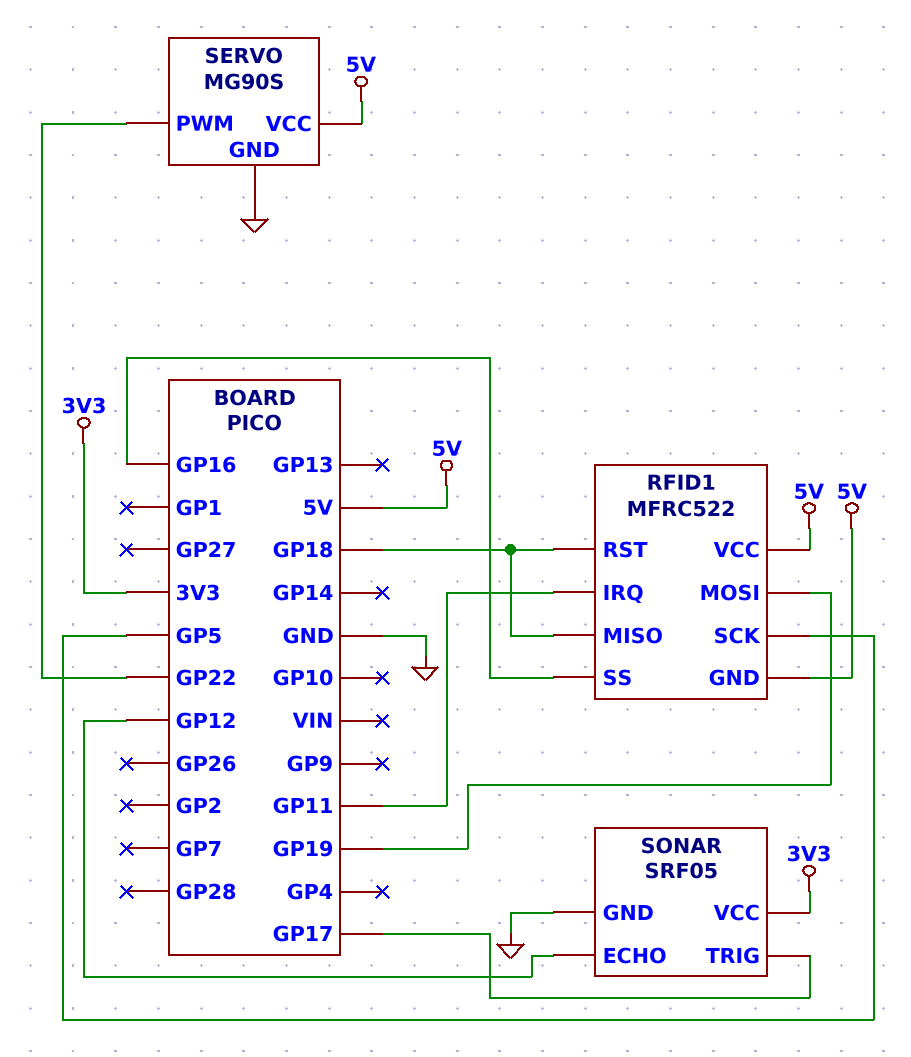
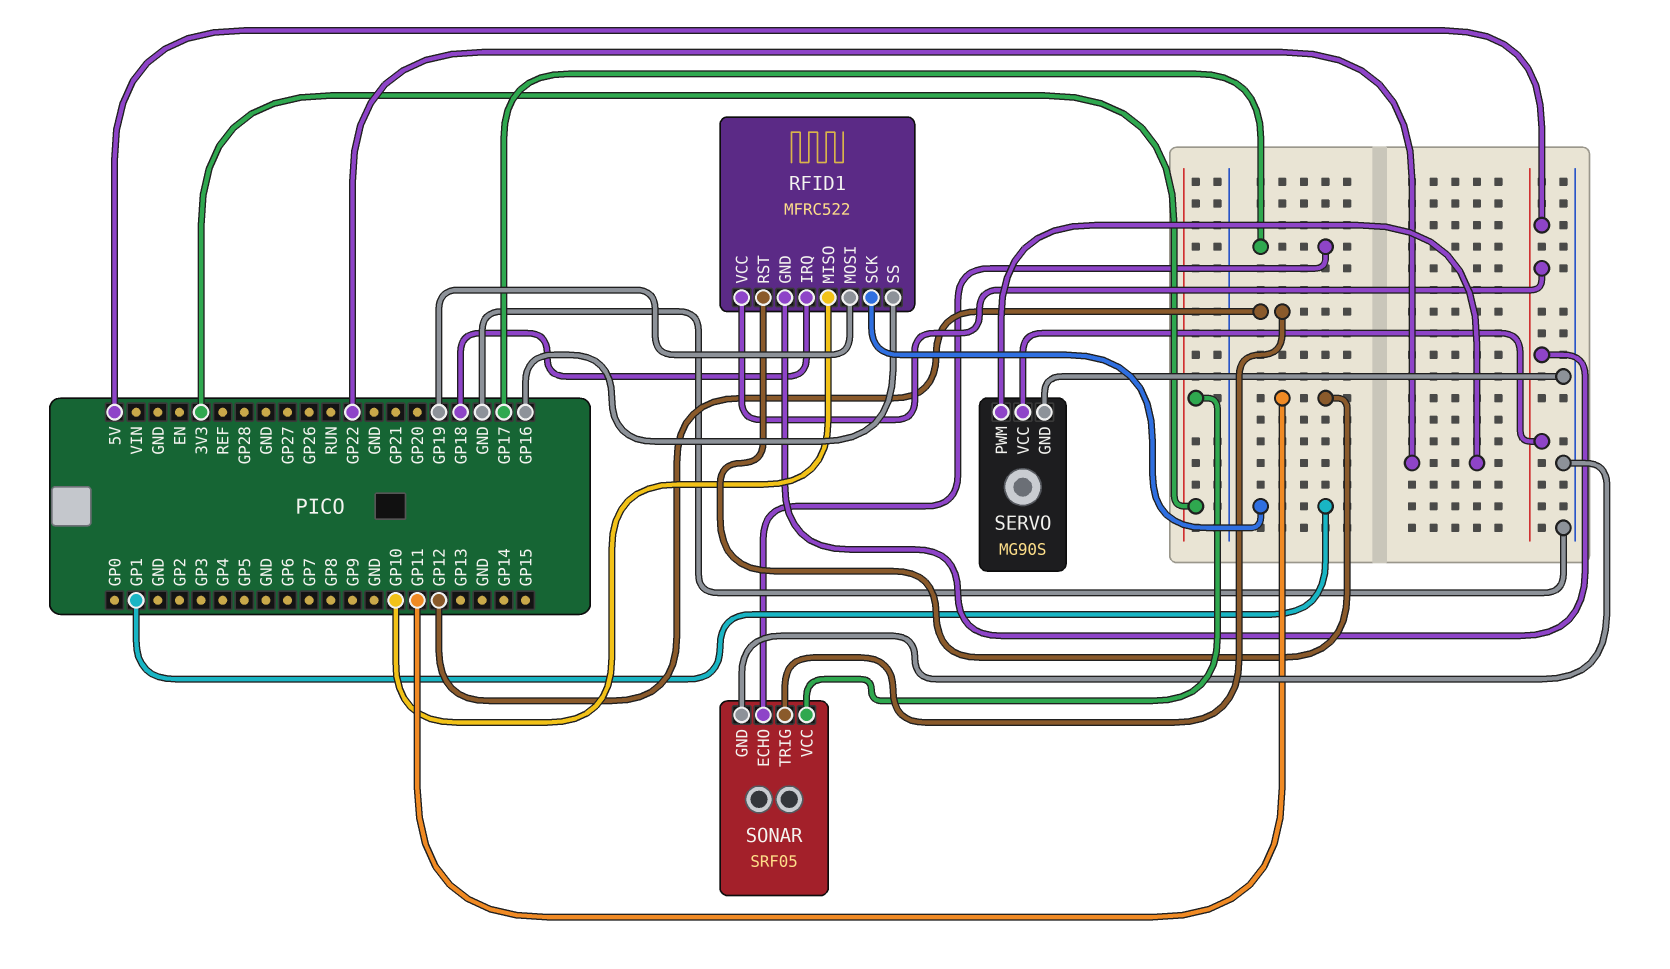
RFID1 pin IRQ: GP11 -> GP18
RFID1 pin MISO: GP18 -> GP10
RFID1 pin RST: GP18 -> GP11
RFID1 pin SCK: GP5 -> GP1
SONAR pin ECHO: GP12 -> GP17
SONAR pin TRIG: GP17 -> GP12

